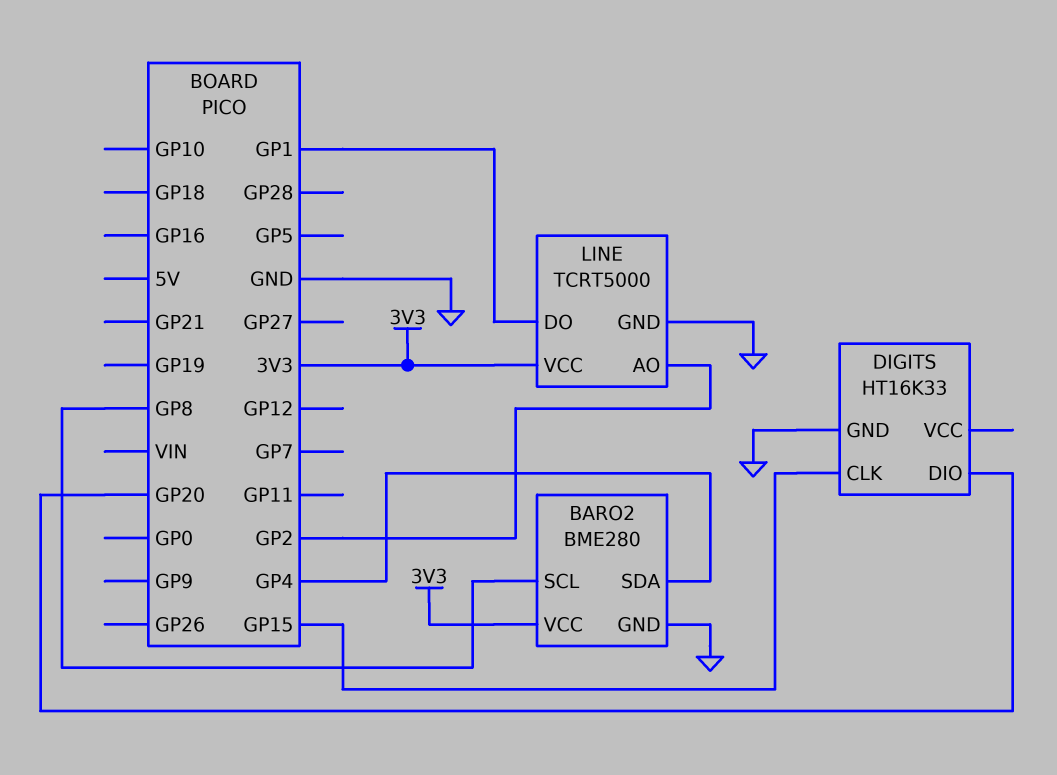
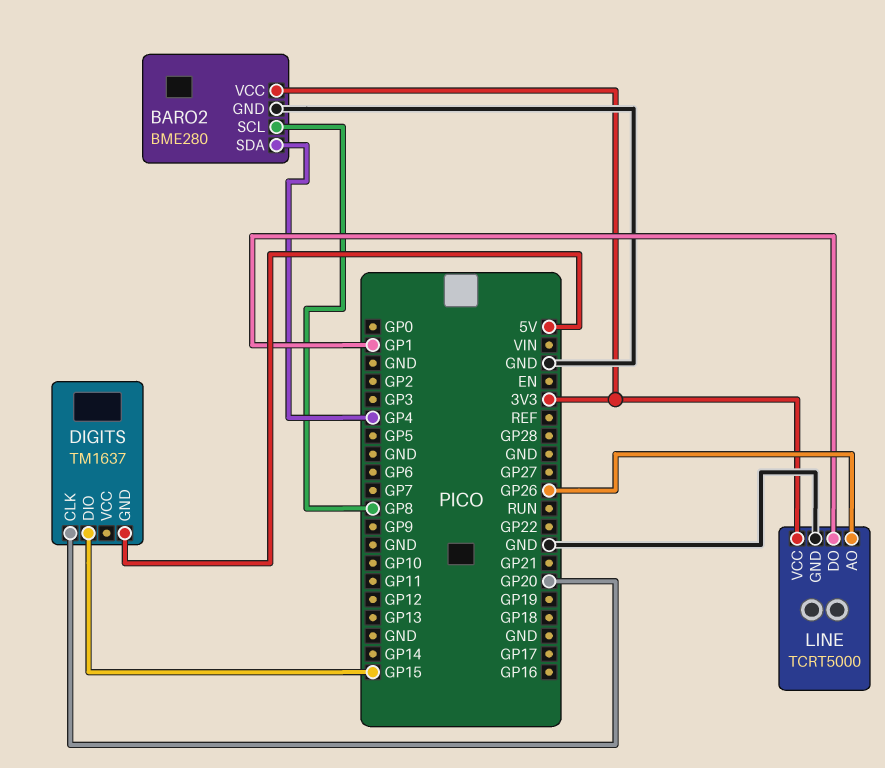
DIGITS: HT16K33 -> TM1637
DIGITS pin CLK: GP15 -> GP20
DIGITS pin DIO: GP20 -> GP15
DIGITS pin GND: GND -> 5V
LINE pin AO: GP2 -> GP26

